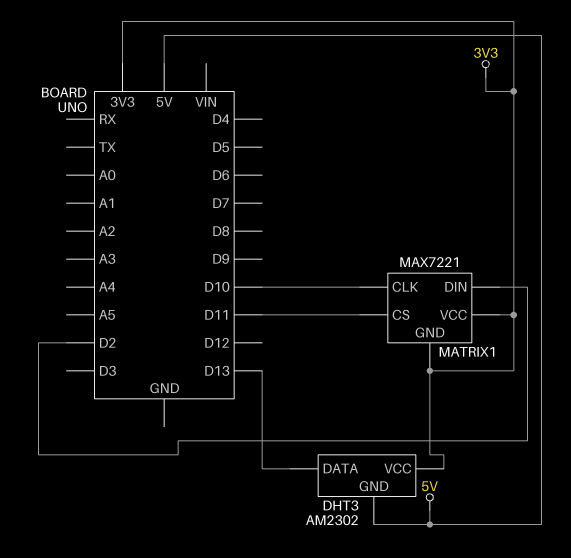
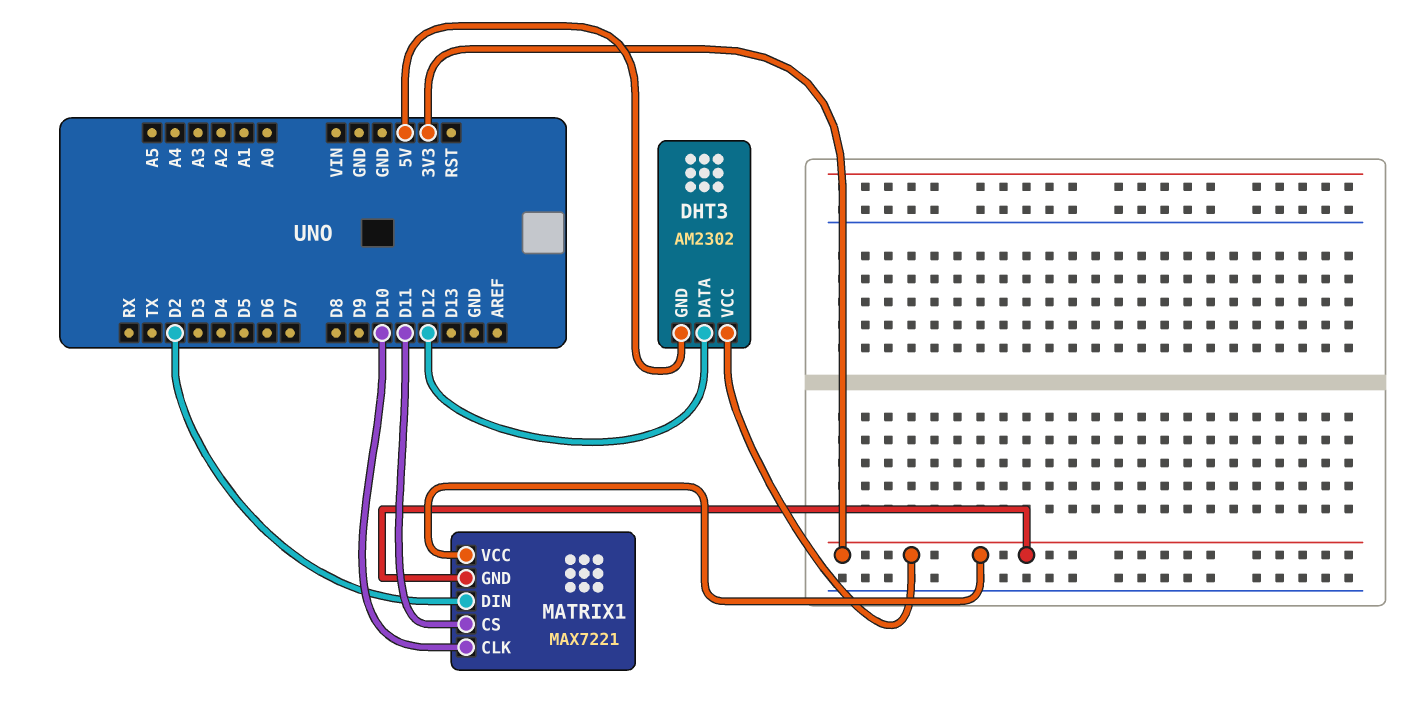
DHT3 pin DATA: D13 -> D12

